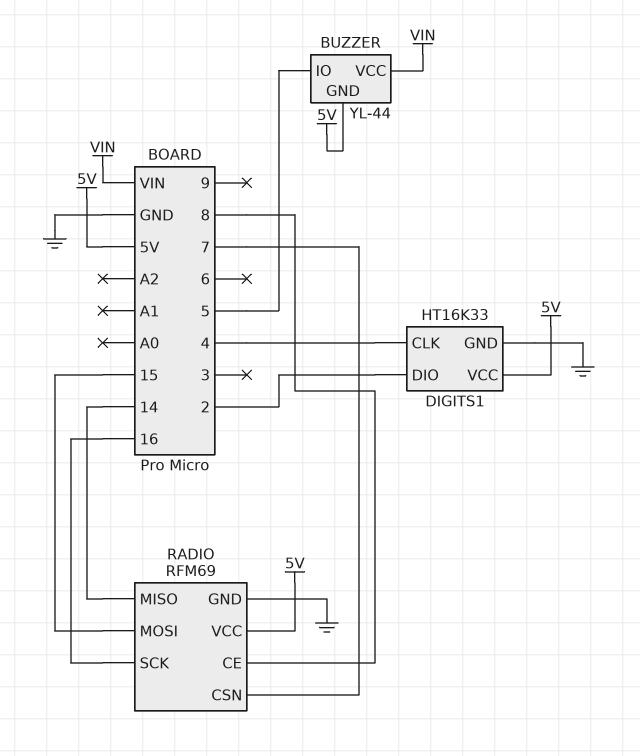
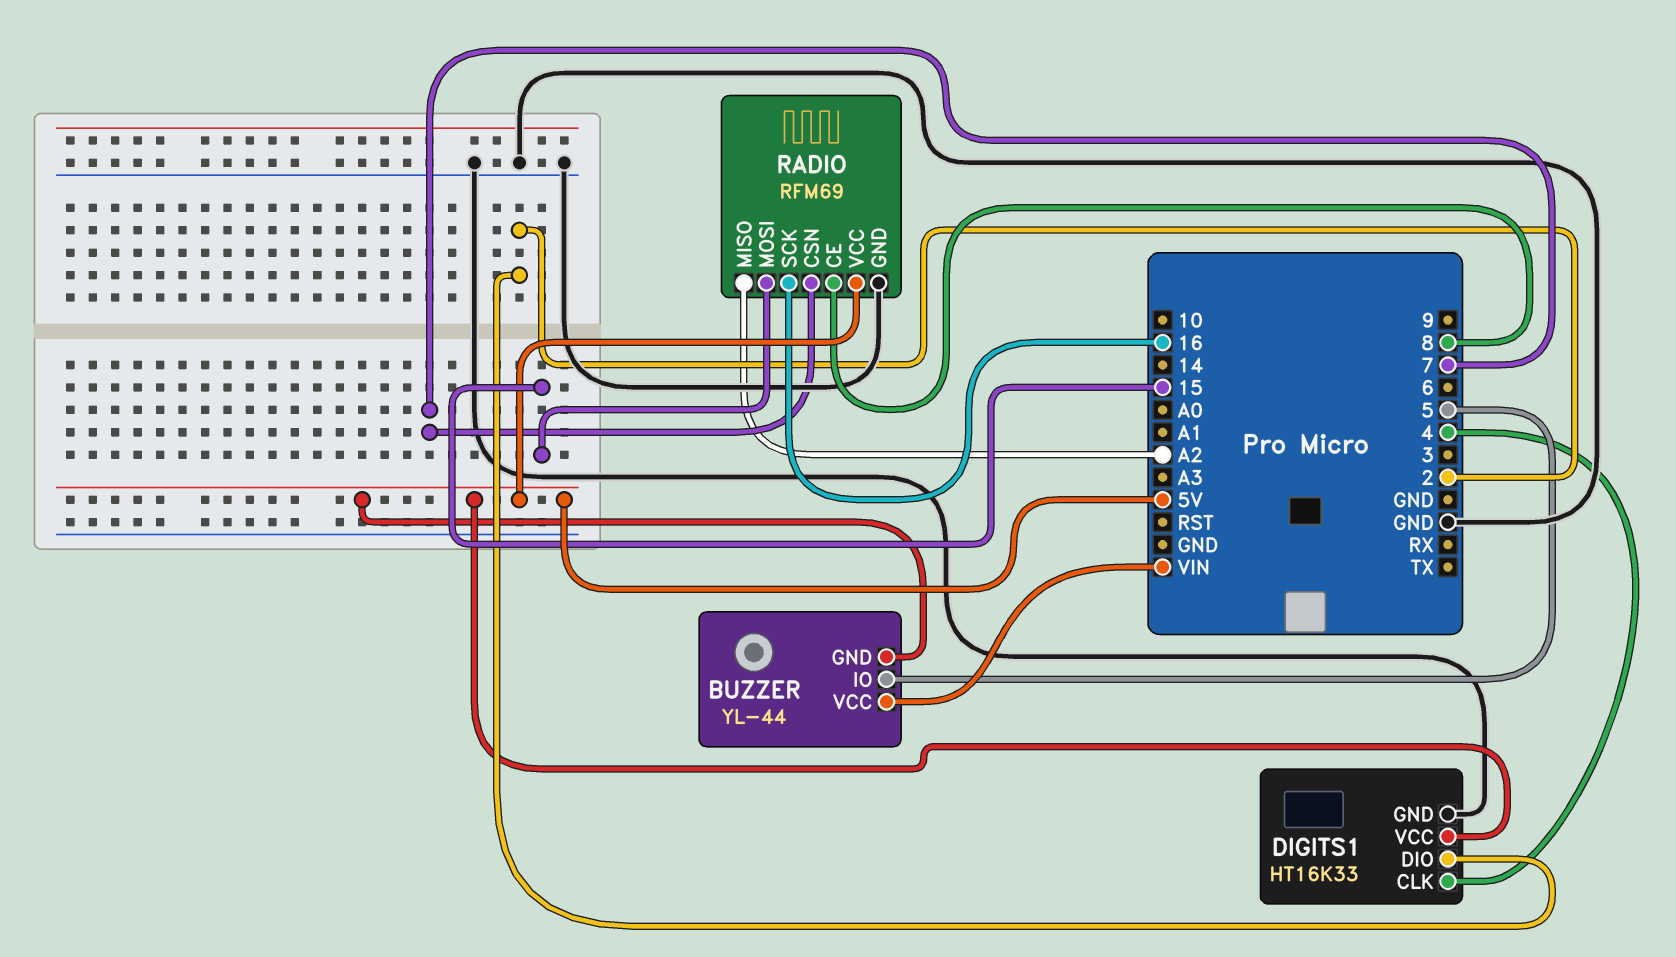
RADIO pin MISO: 14 -> A2

